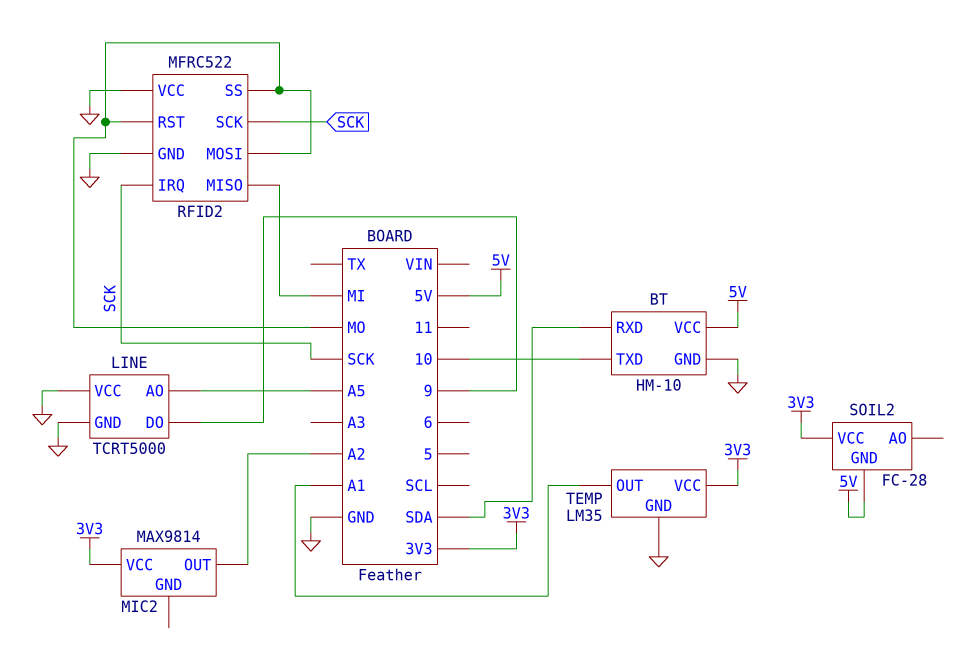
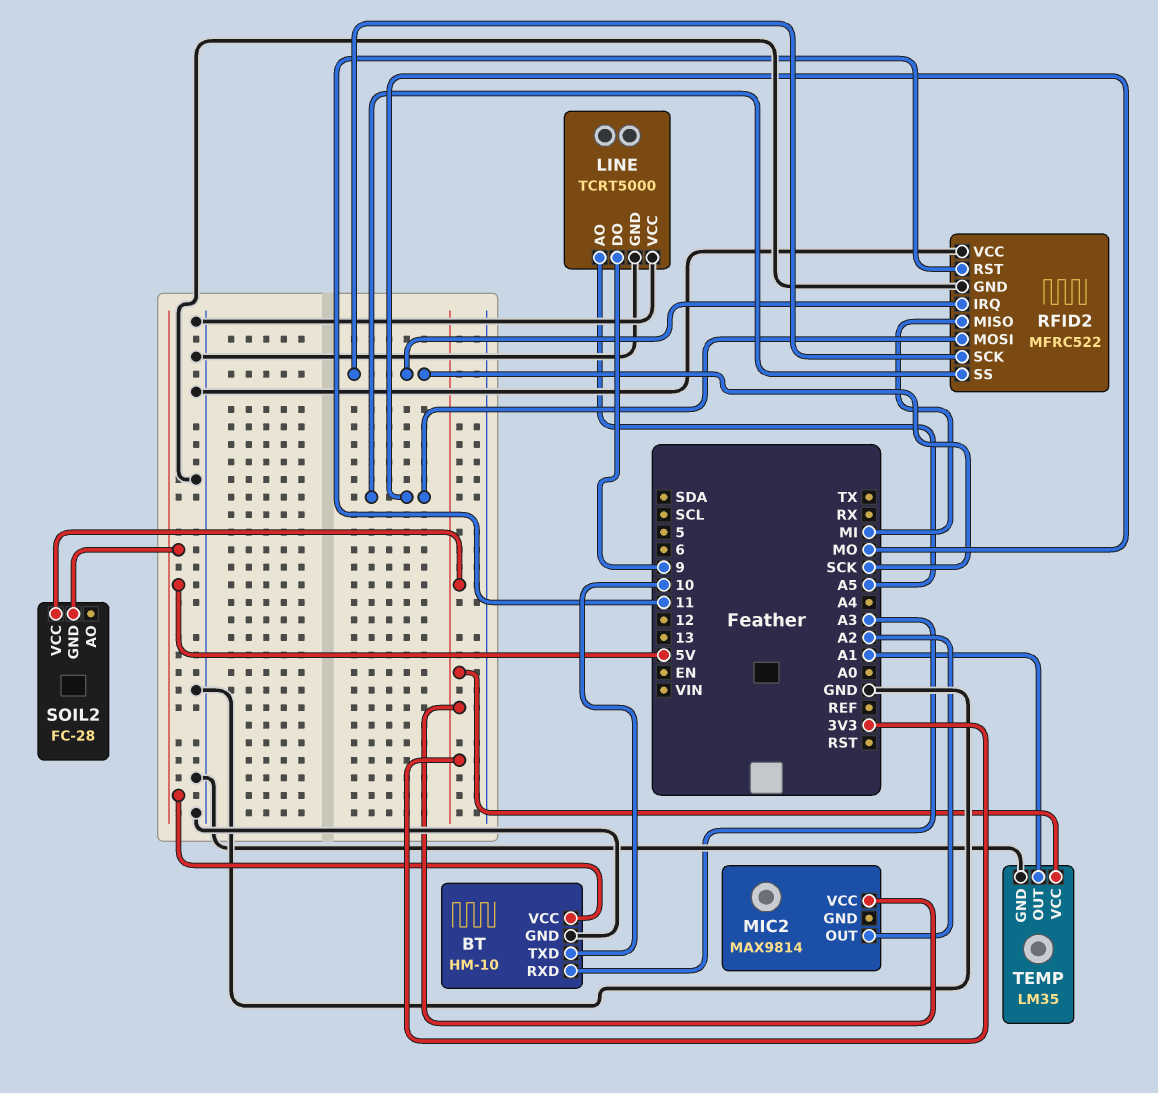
BT pin RXD: SDA -> A3
RFID2 pin RST: MO -> 11

